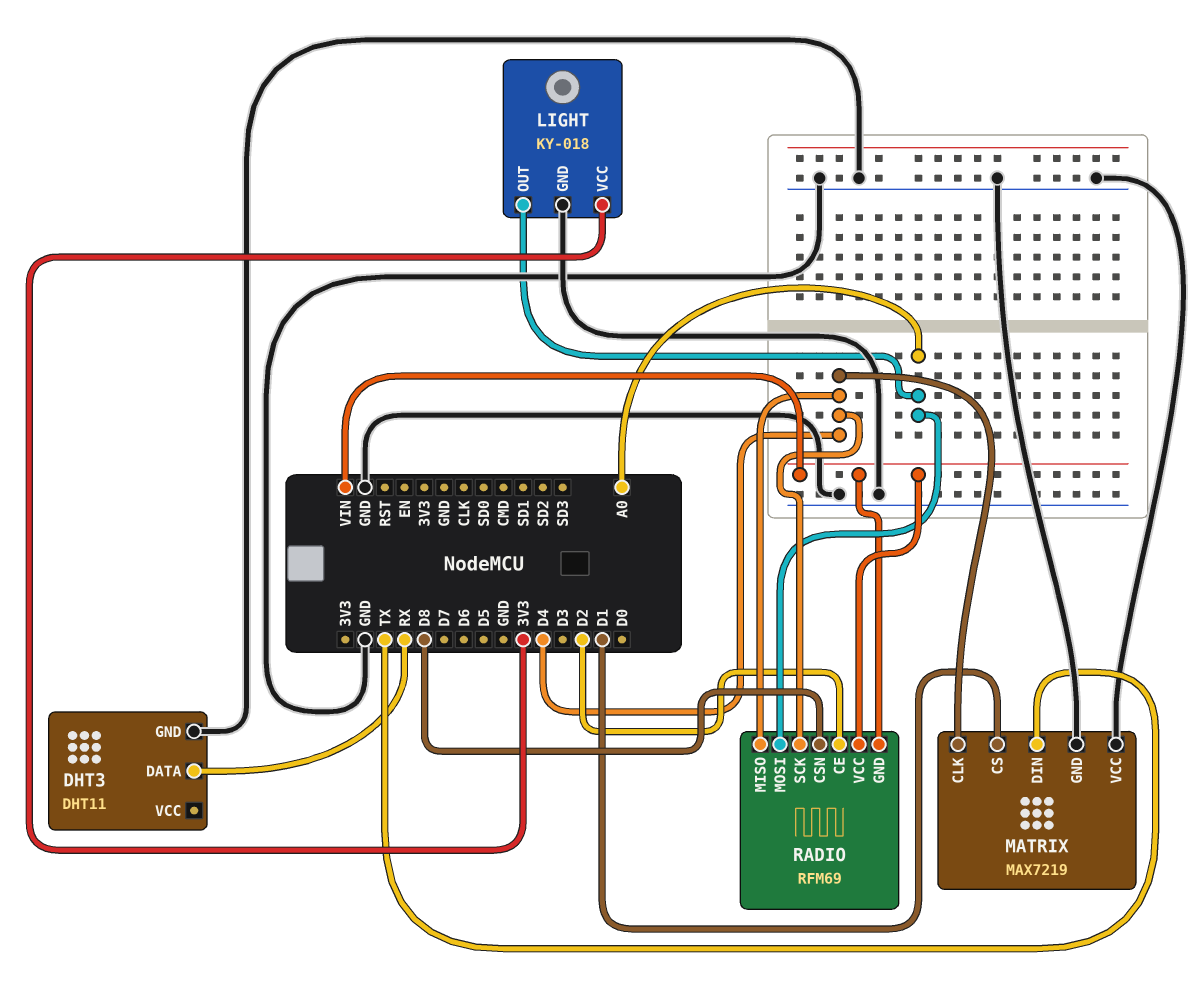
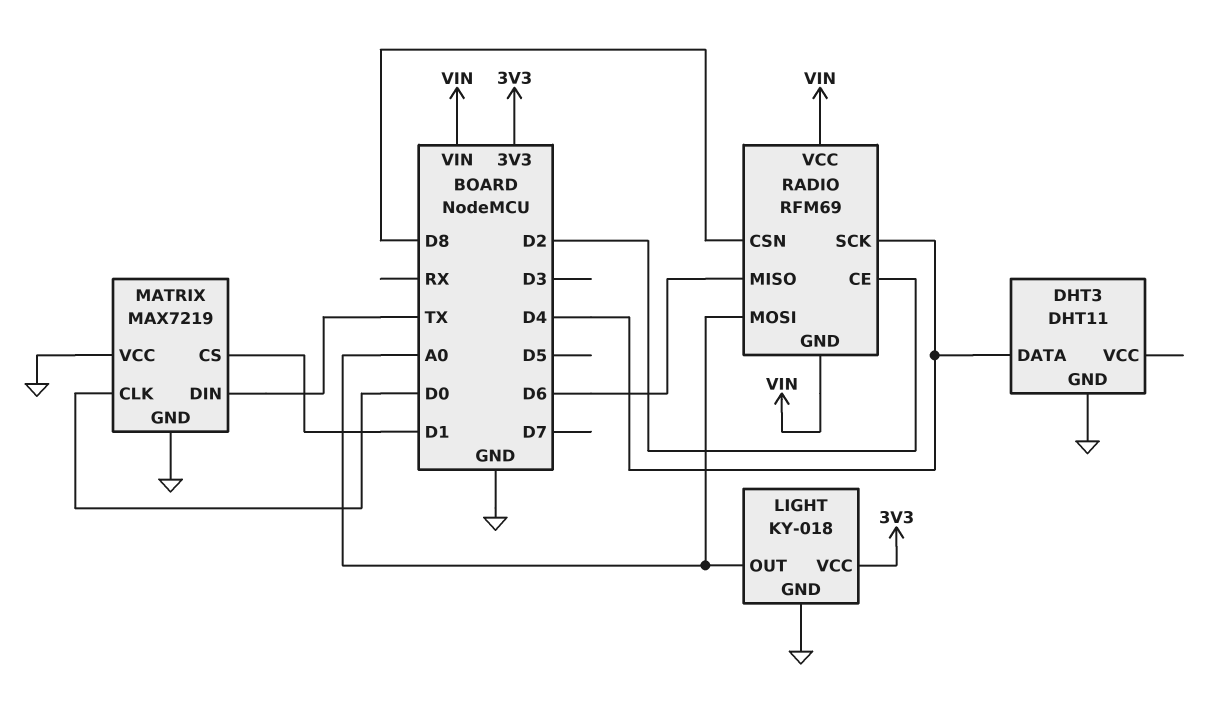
DHT3 pin DATA: RX -> D4
MATRIX pin CLK: D4 -> D0
RADIO pin MISO: D4 -> D6

